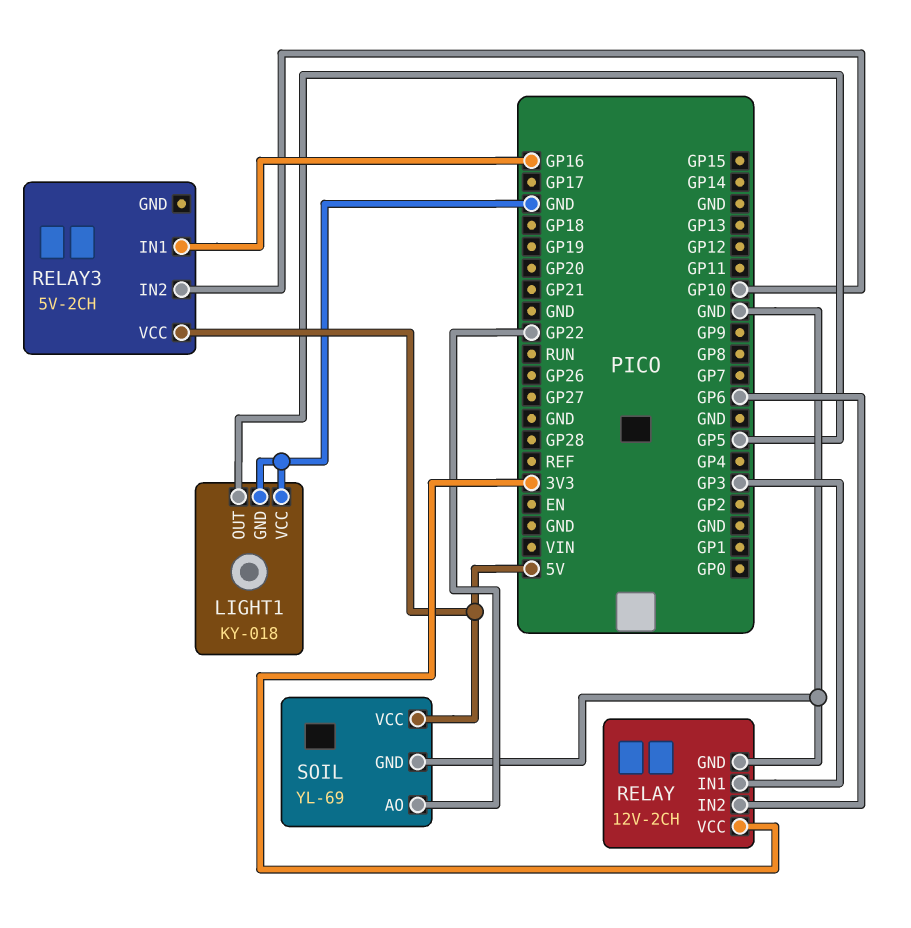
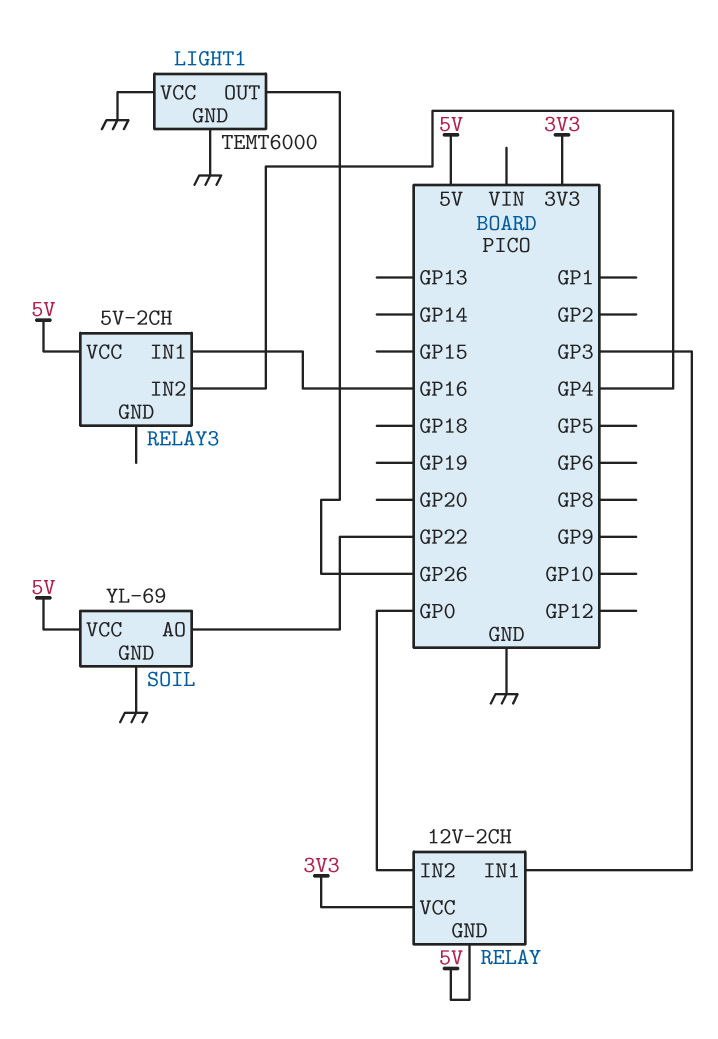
LIGHT1: KY-018 -> TEMT6000
LIGHT1 pin OUT: GP5 -> GP26
RELAY pin GND: GND -> 5V
RELAY pin IN2: GP6 -> GP0
RELAY3 pin IN2: GP10 -> GP4

